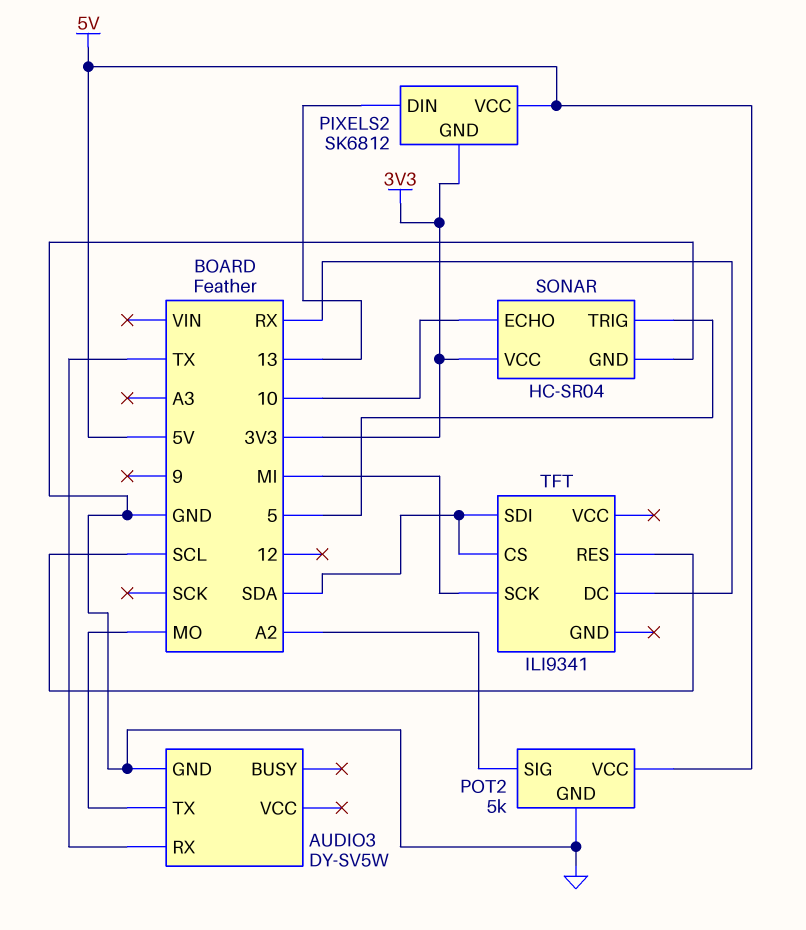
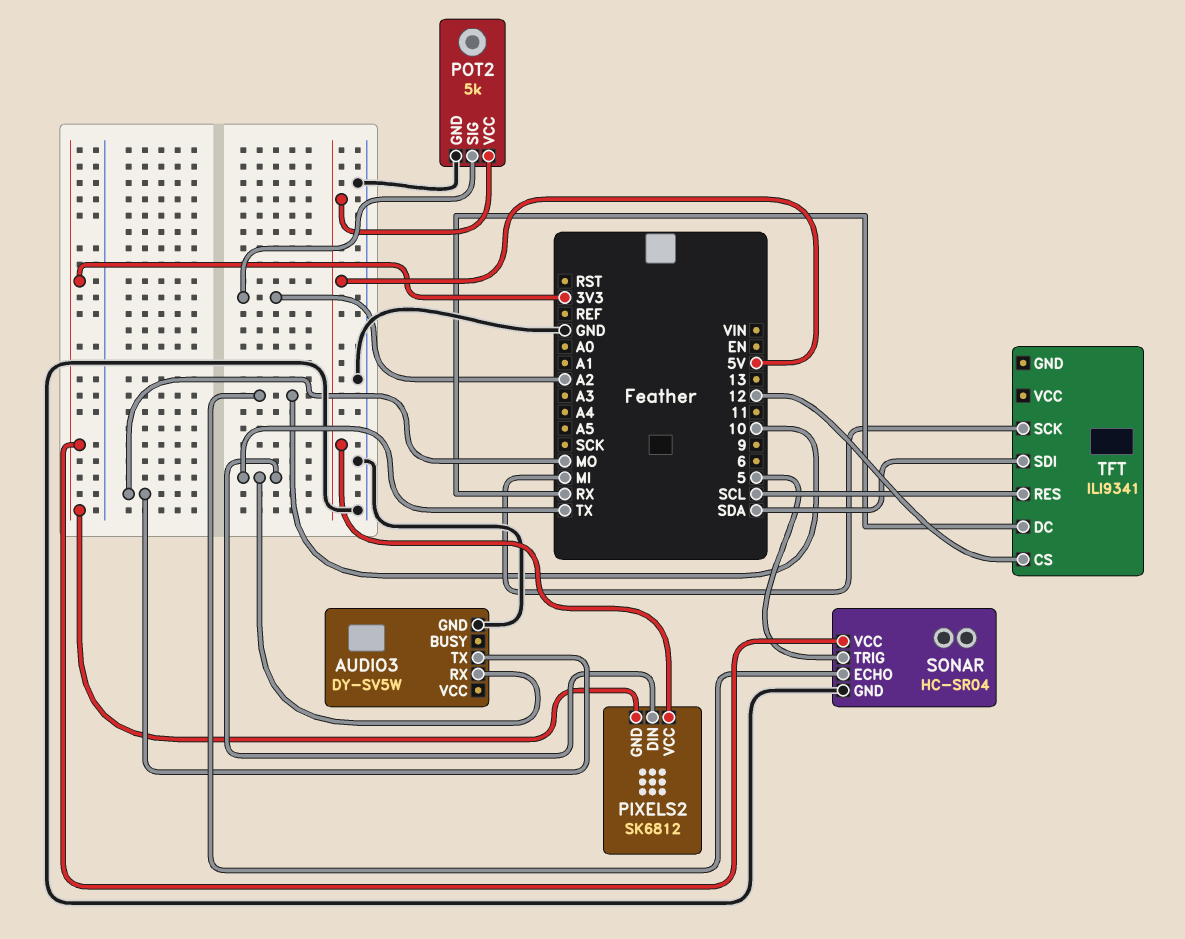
PIXELS2 pin DIN: 13 -> TX
TFT pin CS: SDA -> 12

